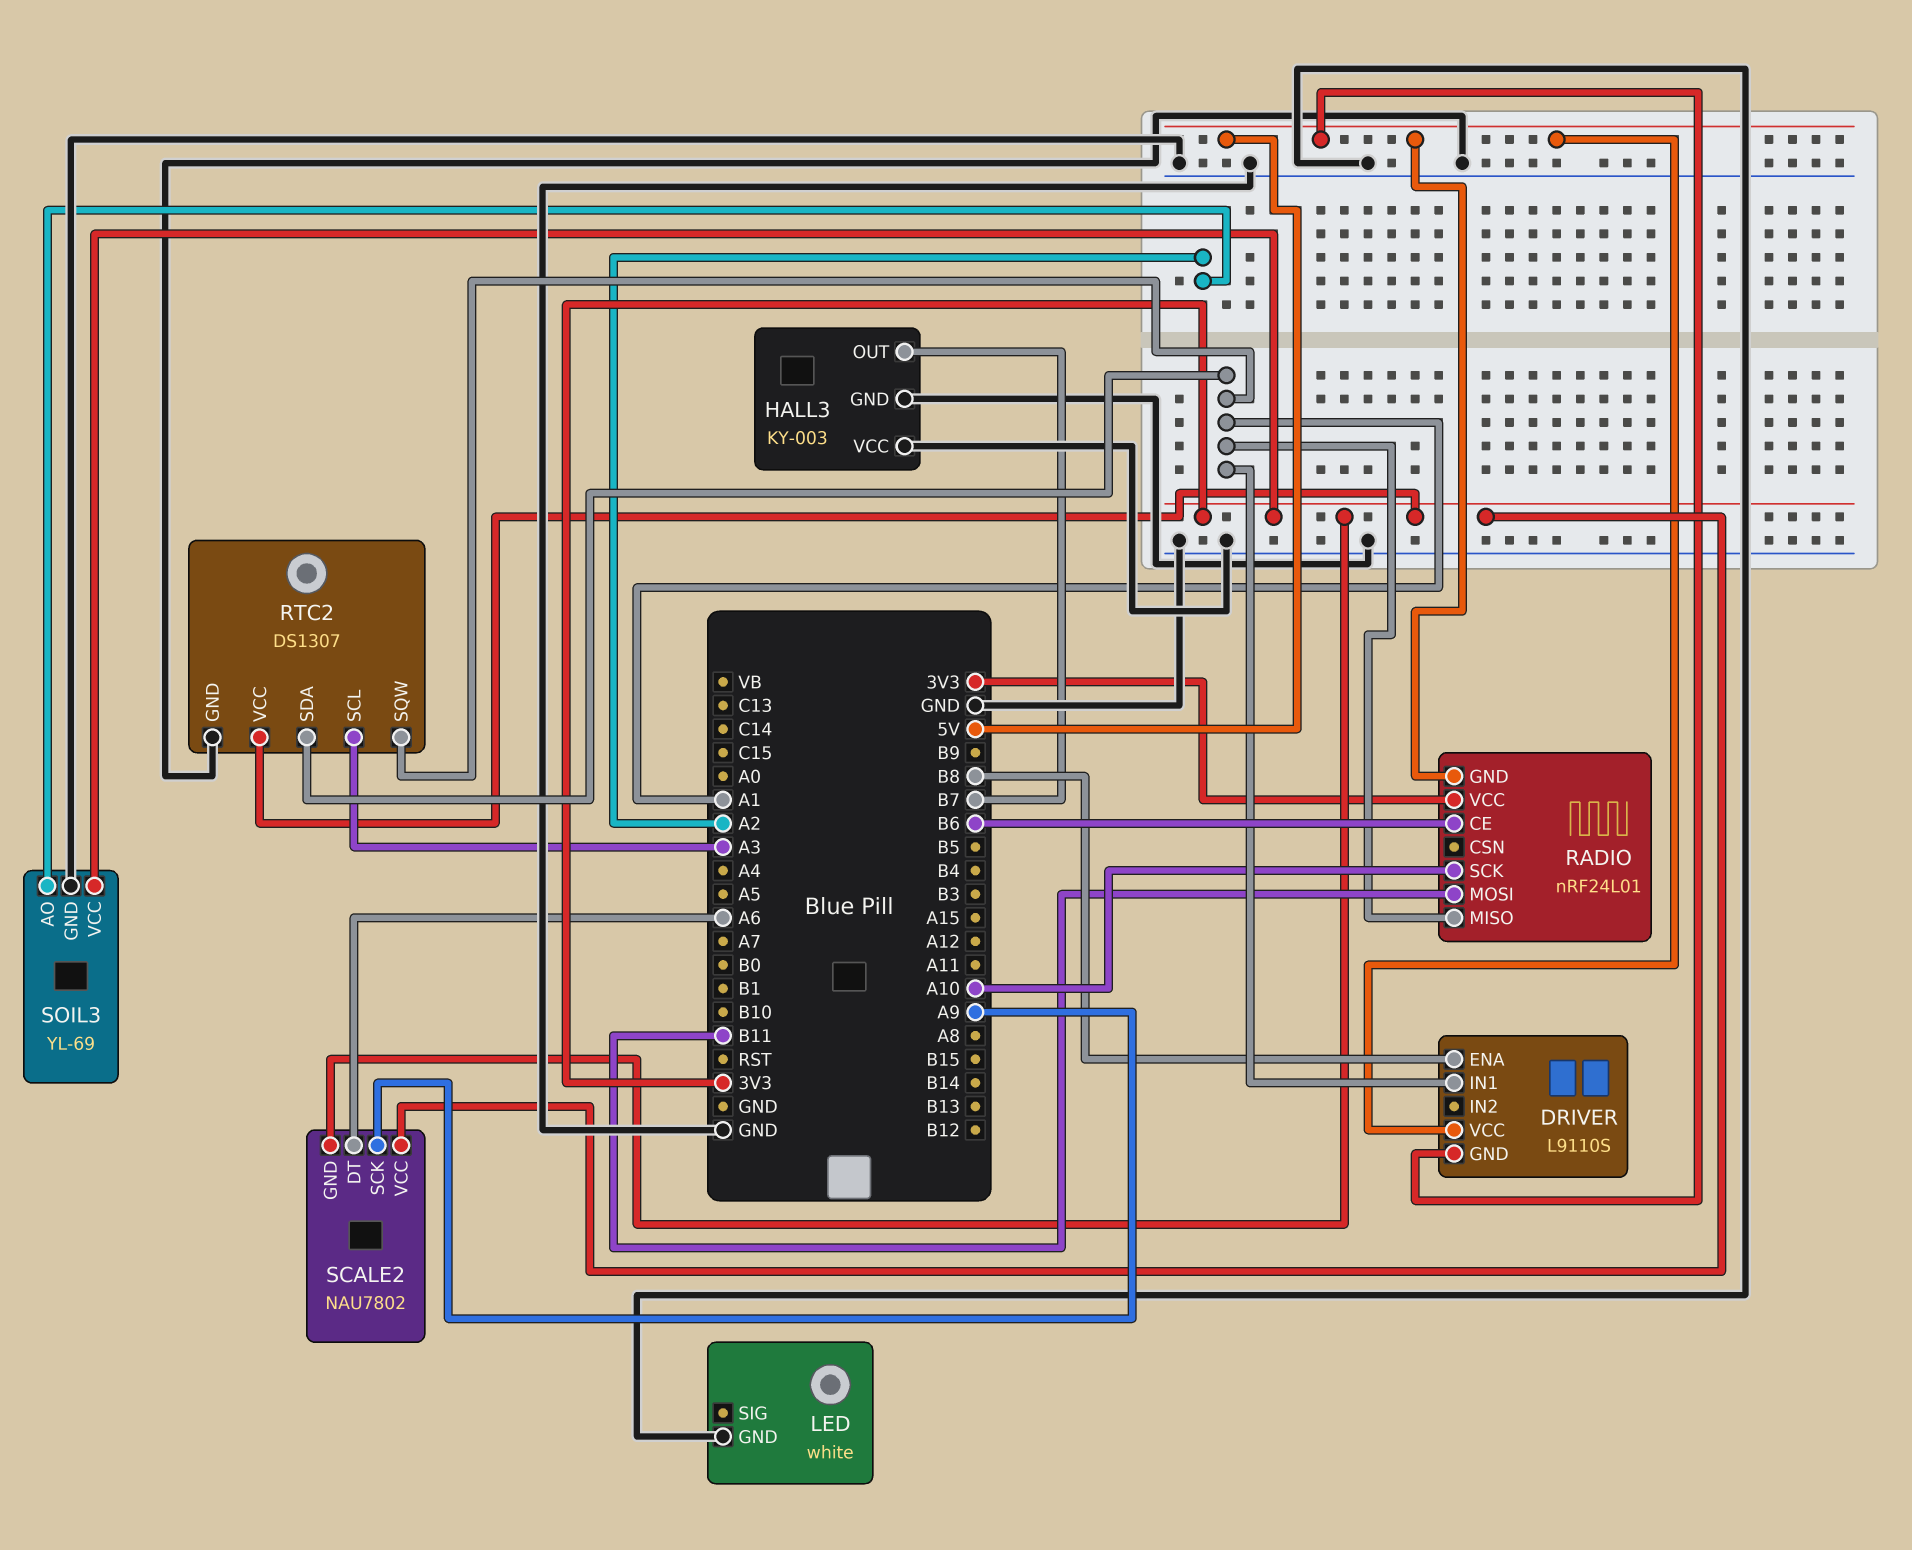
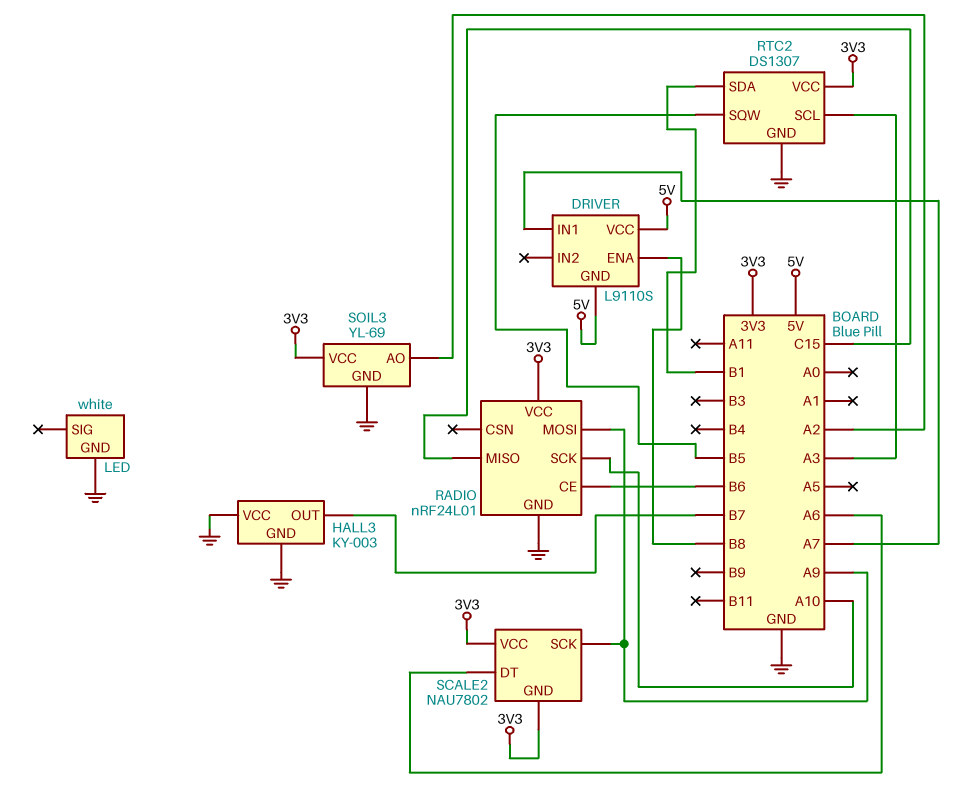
DRIVER pin IN1: A1 -> A7
RADIO pin GND: 5V -> GND
RADIO pin MISO: A1 -> C15
RADIO pin MOSI: B11 -> A9
RTC2 pin SDA: A1 -> B1
RTC2 pin SQW: A1 -> B5

